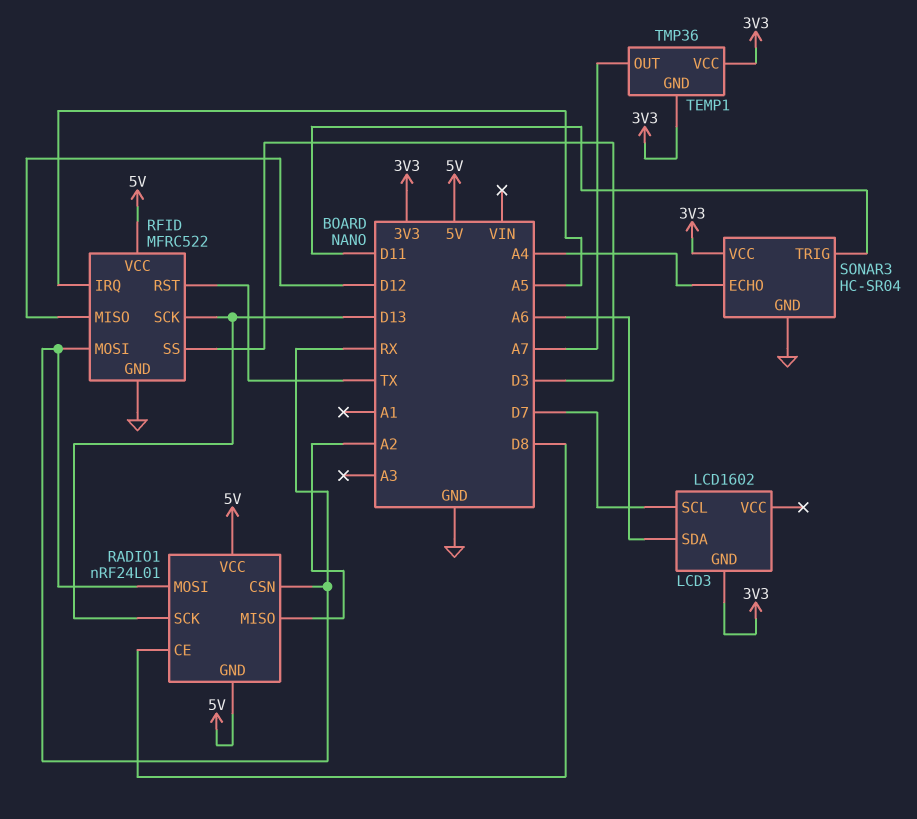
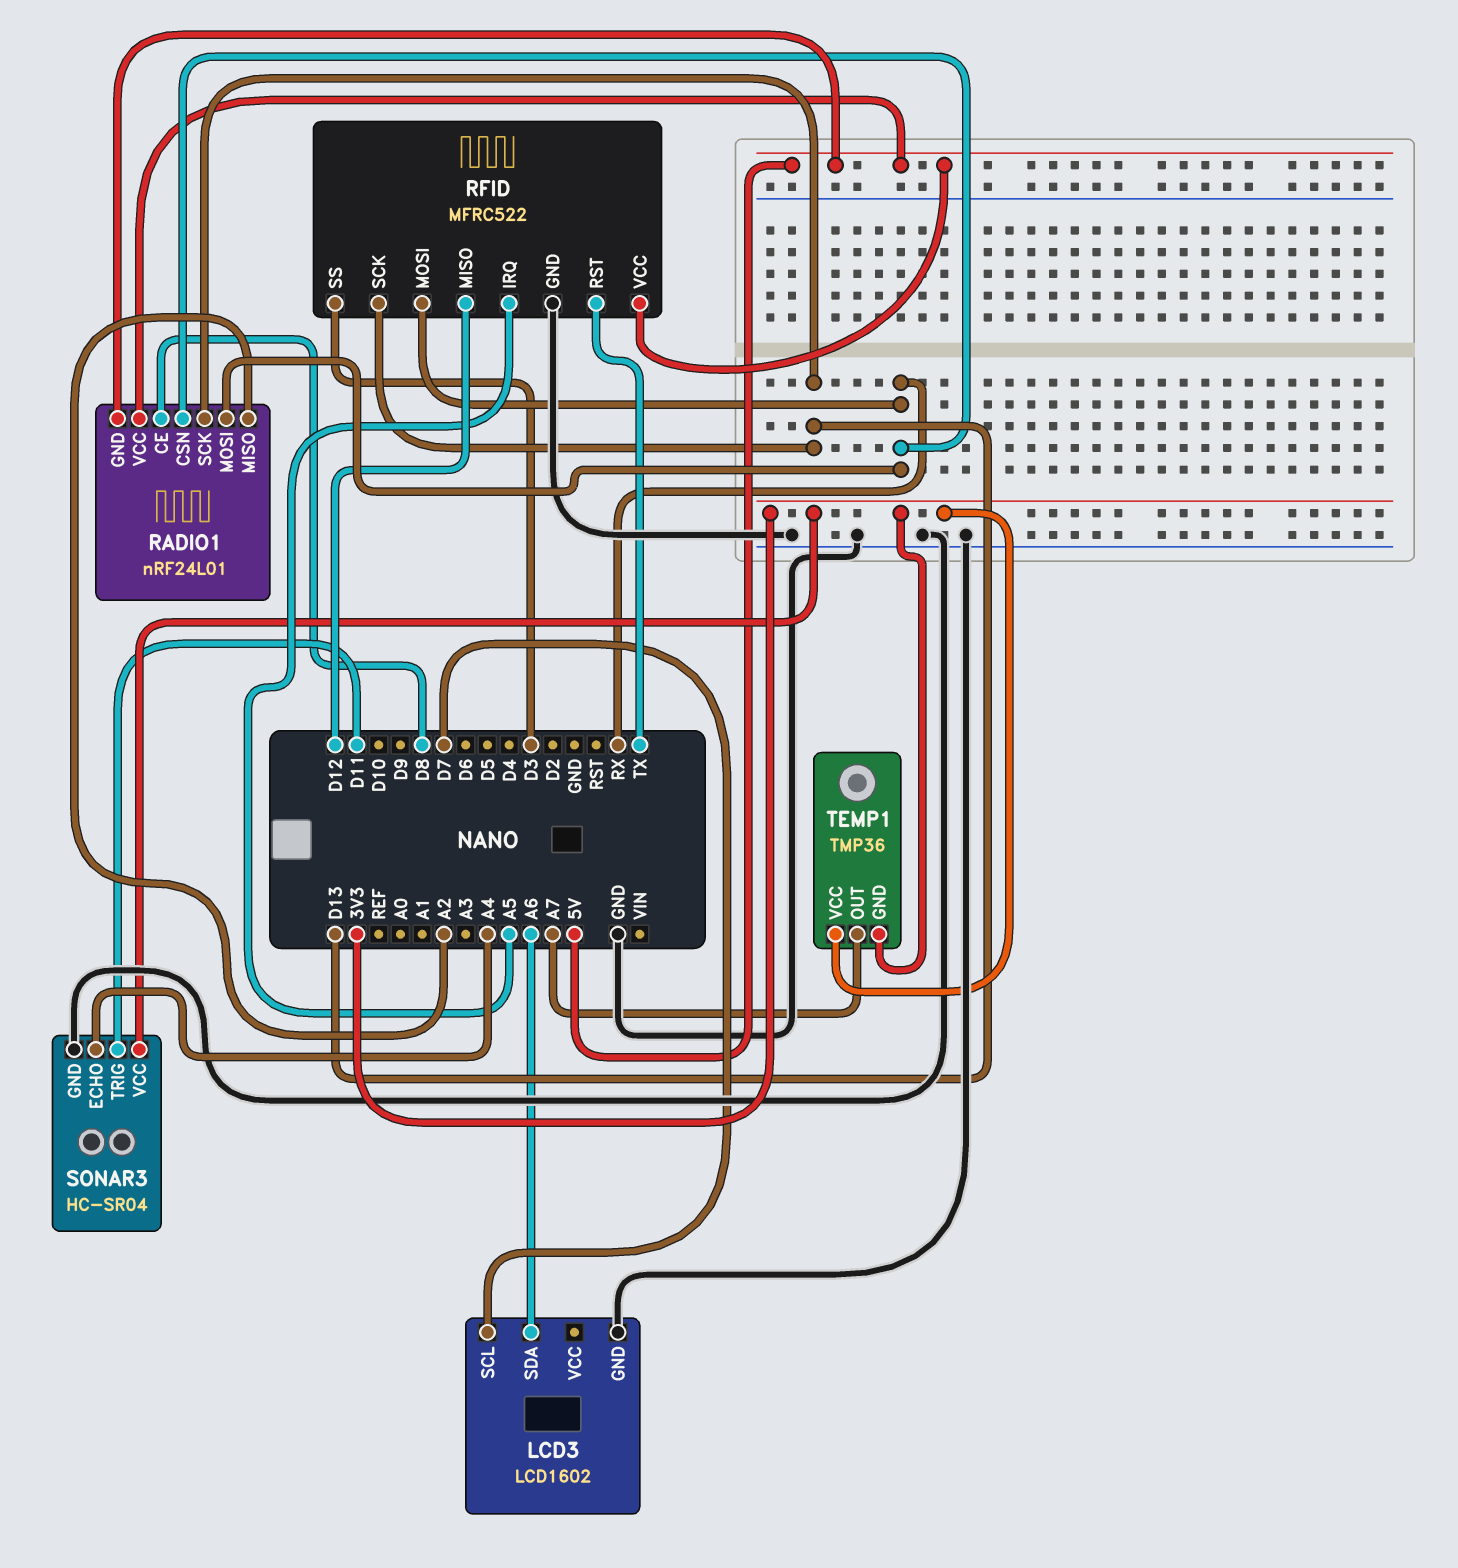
LCD3 pin GND: 3V3 -> GND

